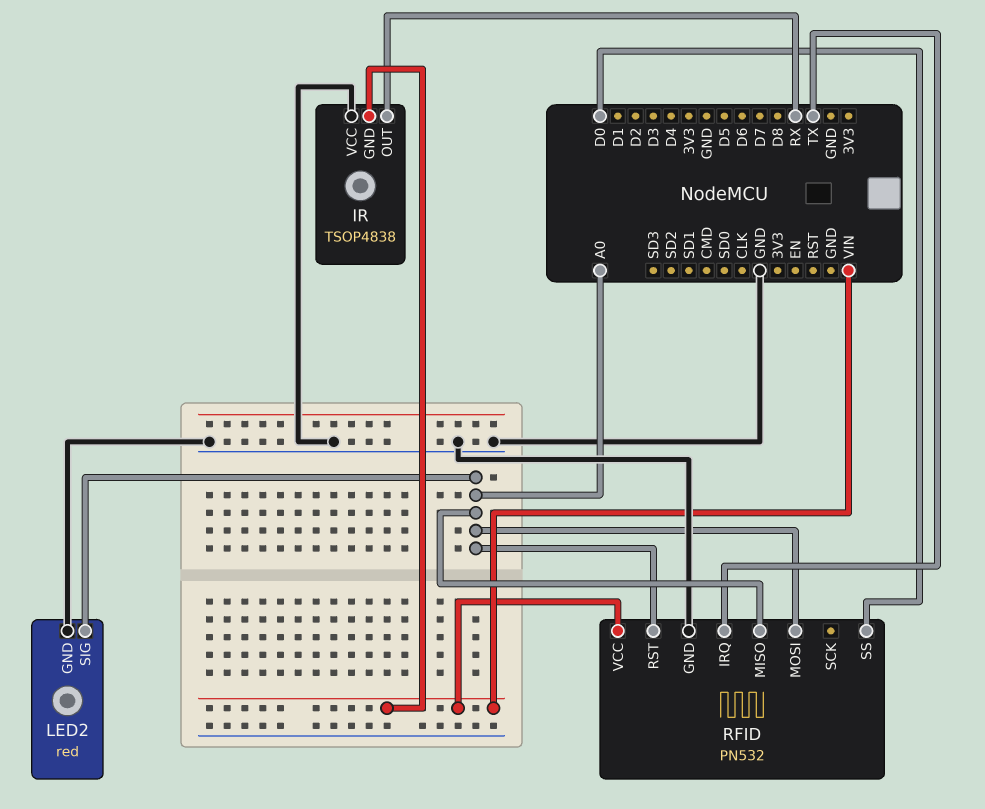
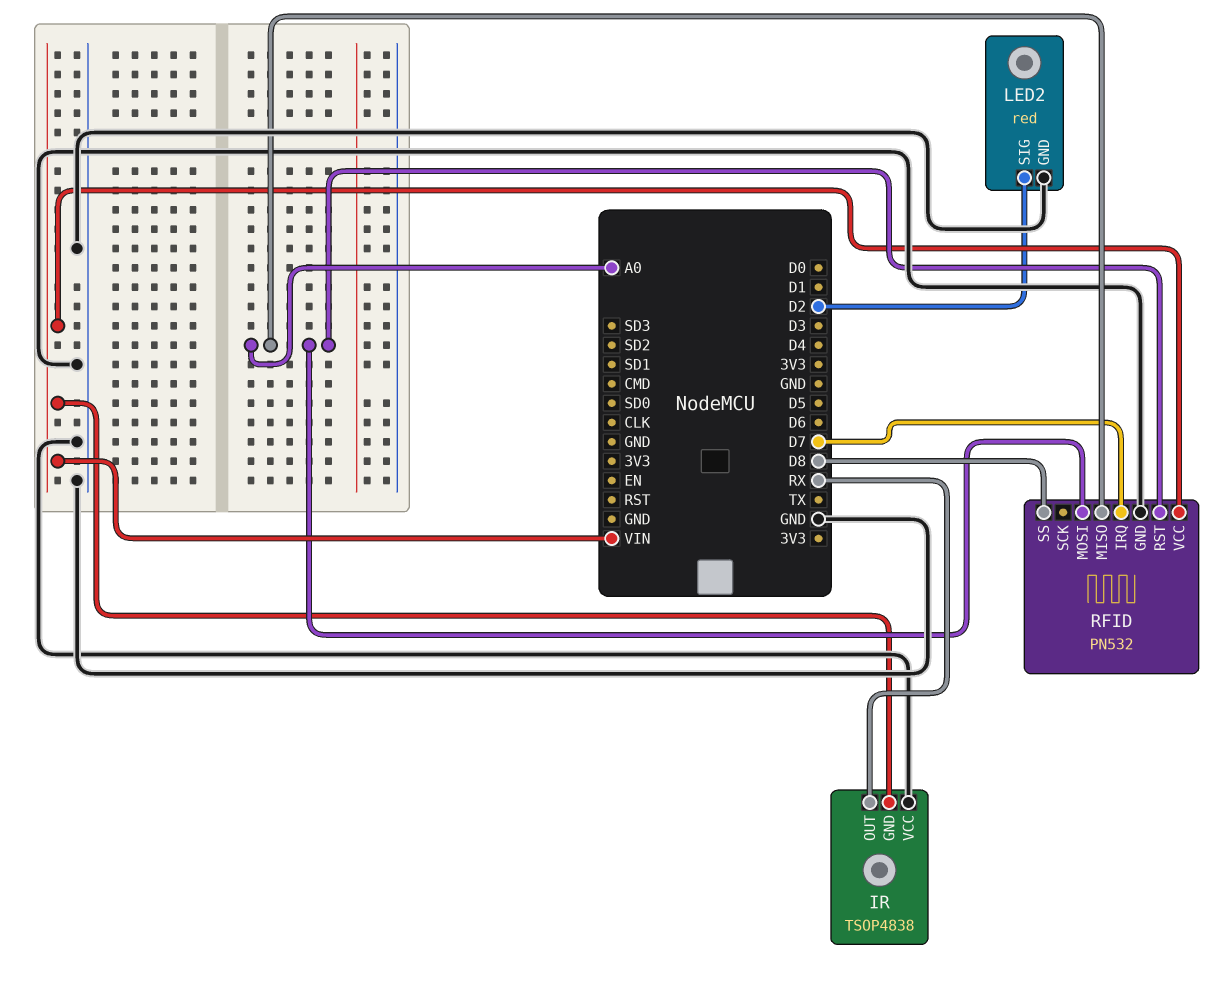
LED2 pin SIG: A0 -> D2
RFID pin IRQ: TX -> D7
RFID pin SS: D0 -> D8

